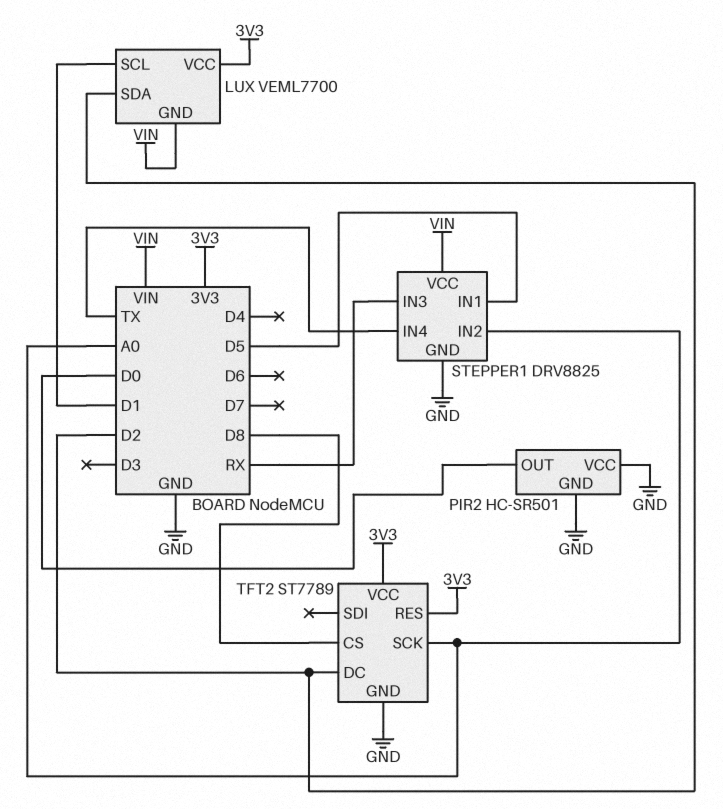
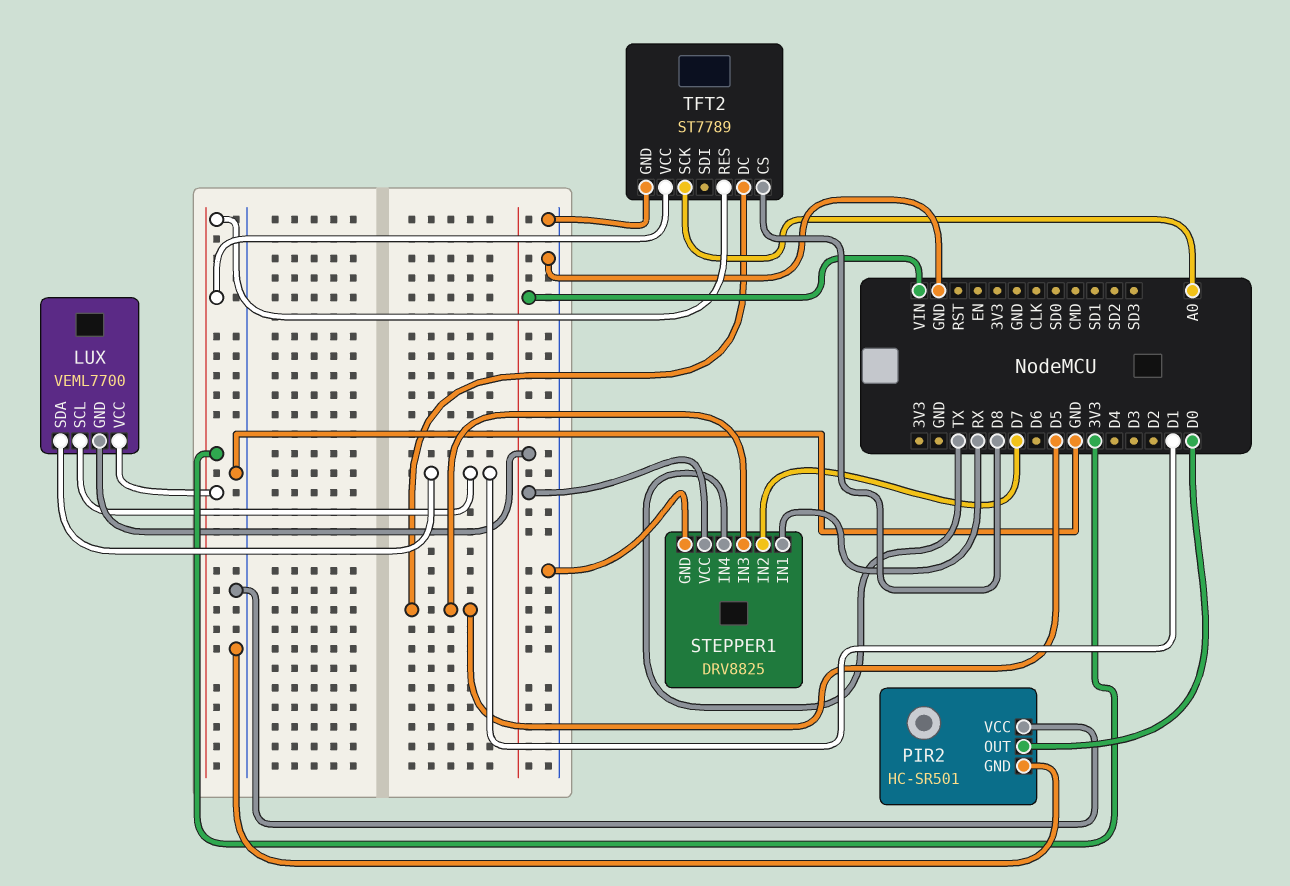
LUX pin SDA: D2 -> D1
STEPPER1 pin IN1: D5 -> RX
STEPPER1 pin IN2: A0 -> D7
STEPPER1 pin IN3: RX -> D5
TFT2 pin DC: D2 -> D5

